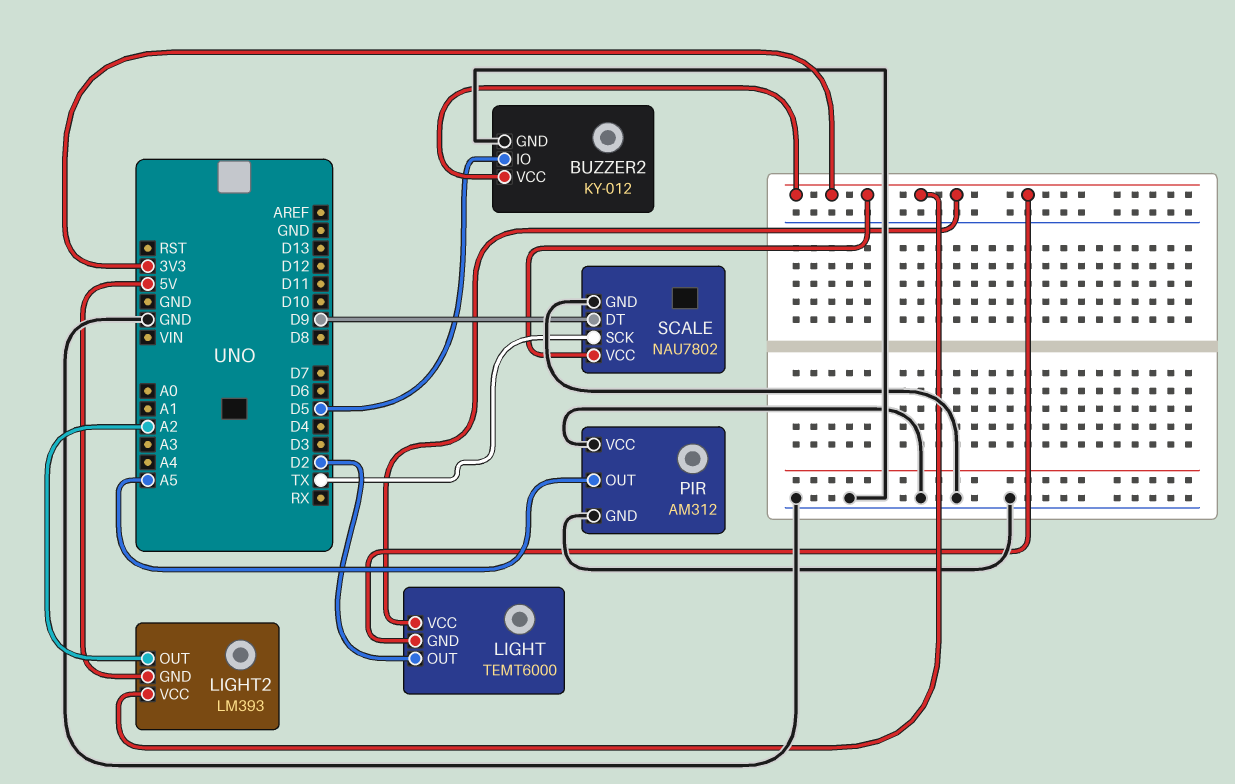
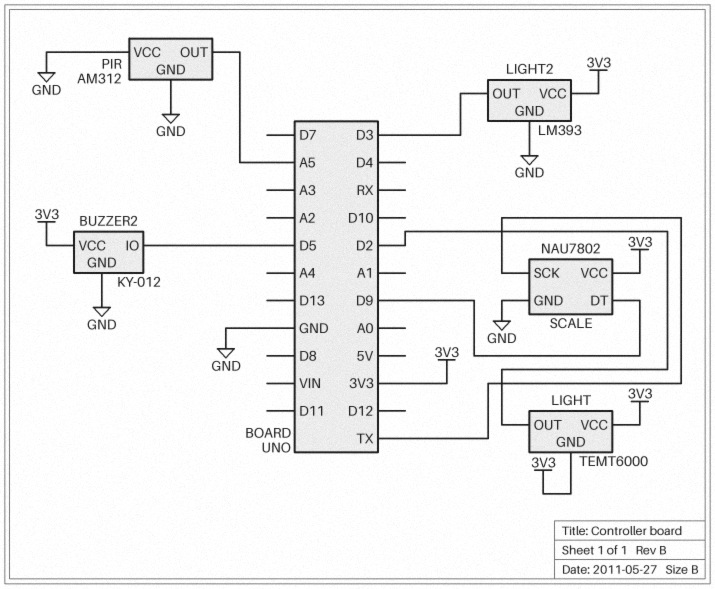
LIGHT2 pin GND: 5V -> GND
LIGHT2 pin OUT: A2 -> D3

